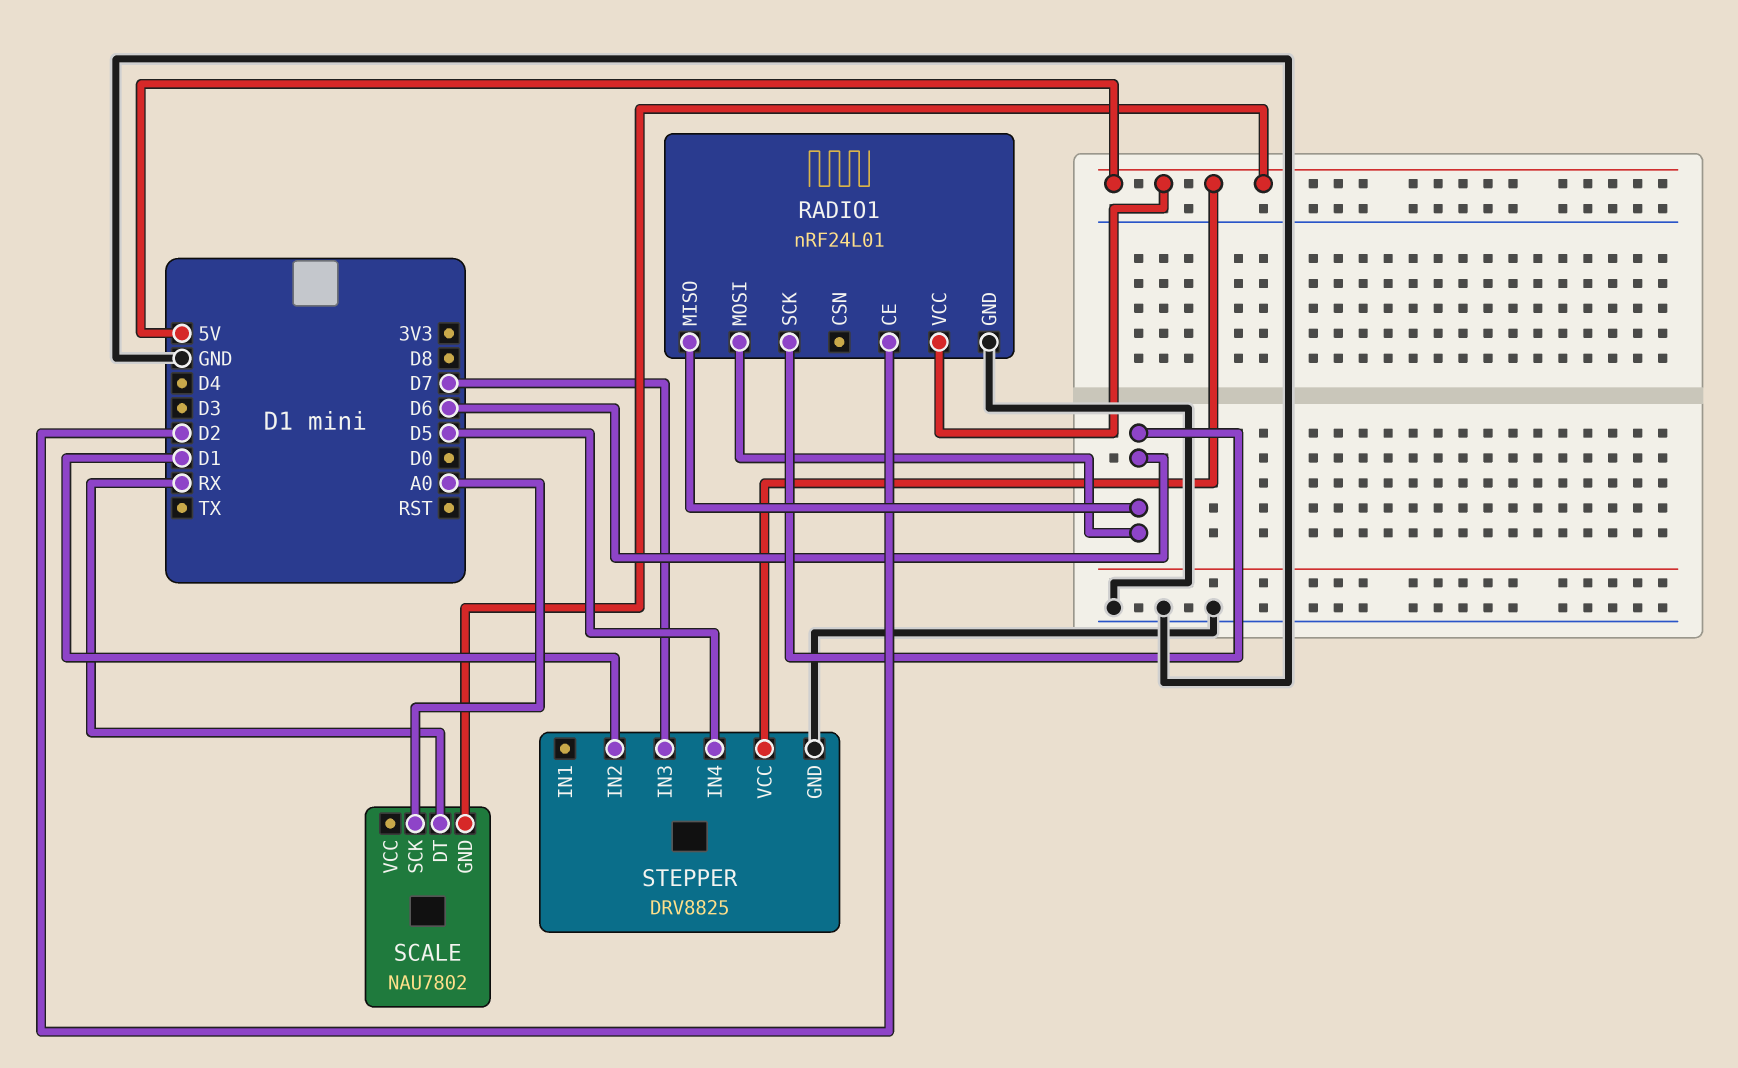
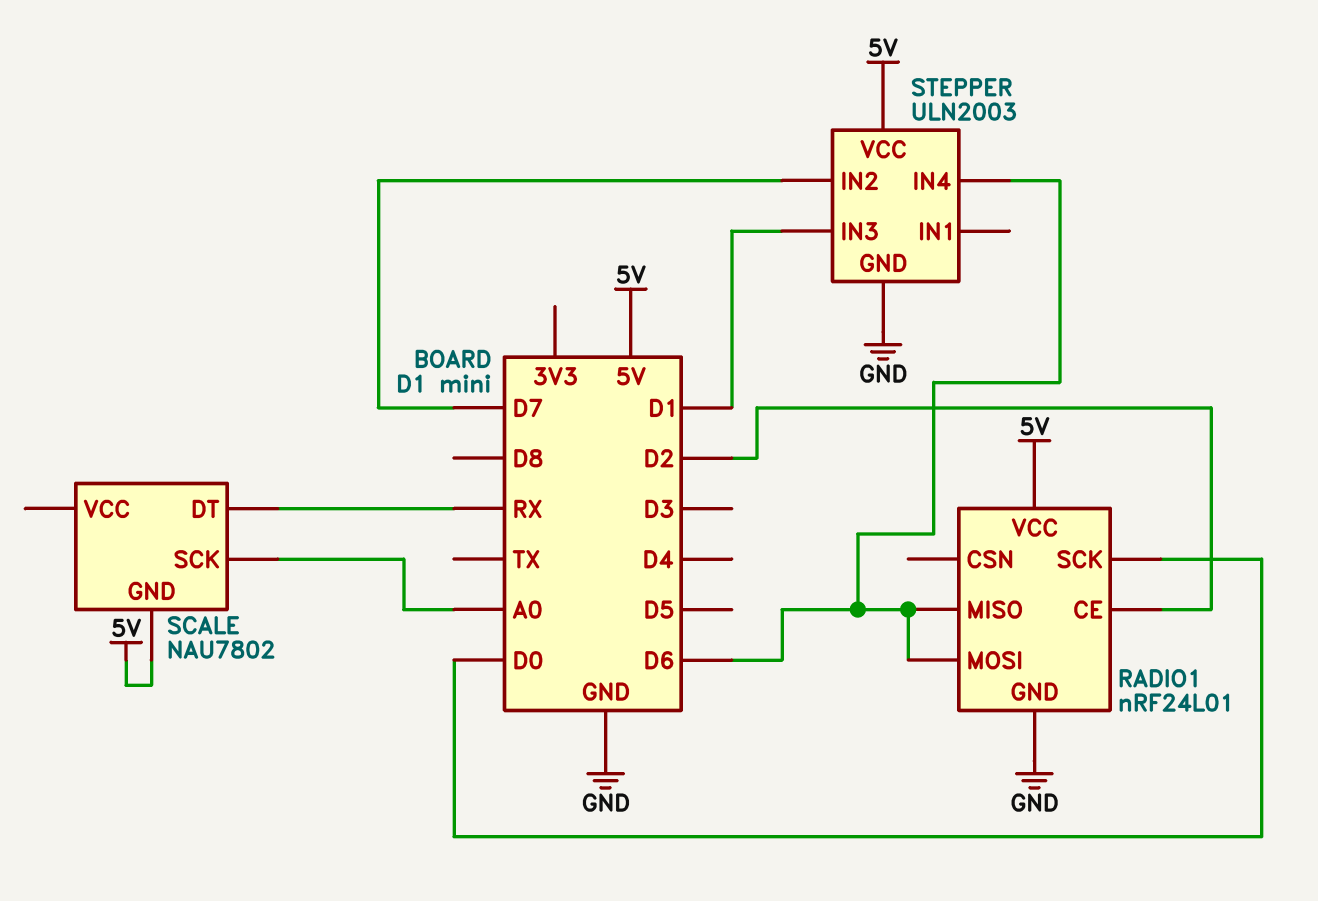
RADIO1 pin SCK: D6 -> D0
STEPPER: DRV8825 -> ULN2003
STEPPER pin IN2: D1 -> D7
STEPPER pin IN3: D7 -> D1
STEPPER pin IN4: D5 -> D6

